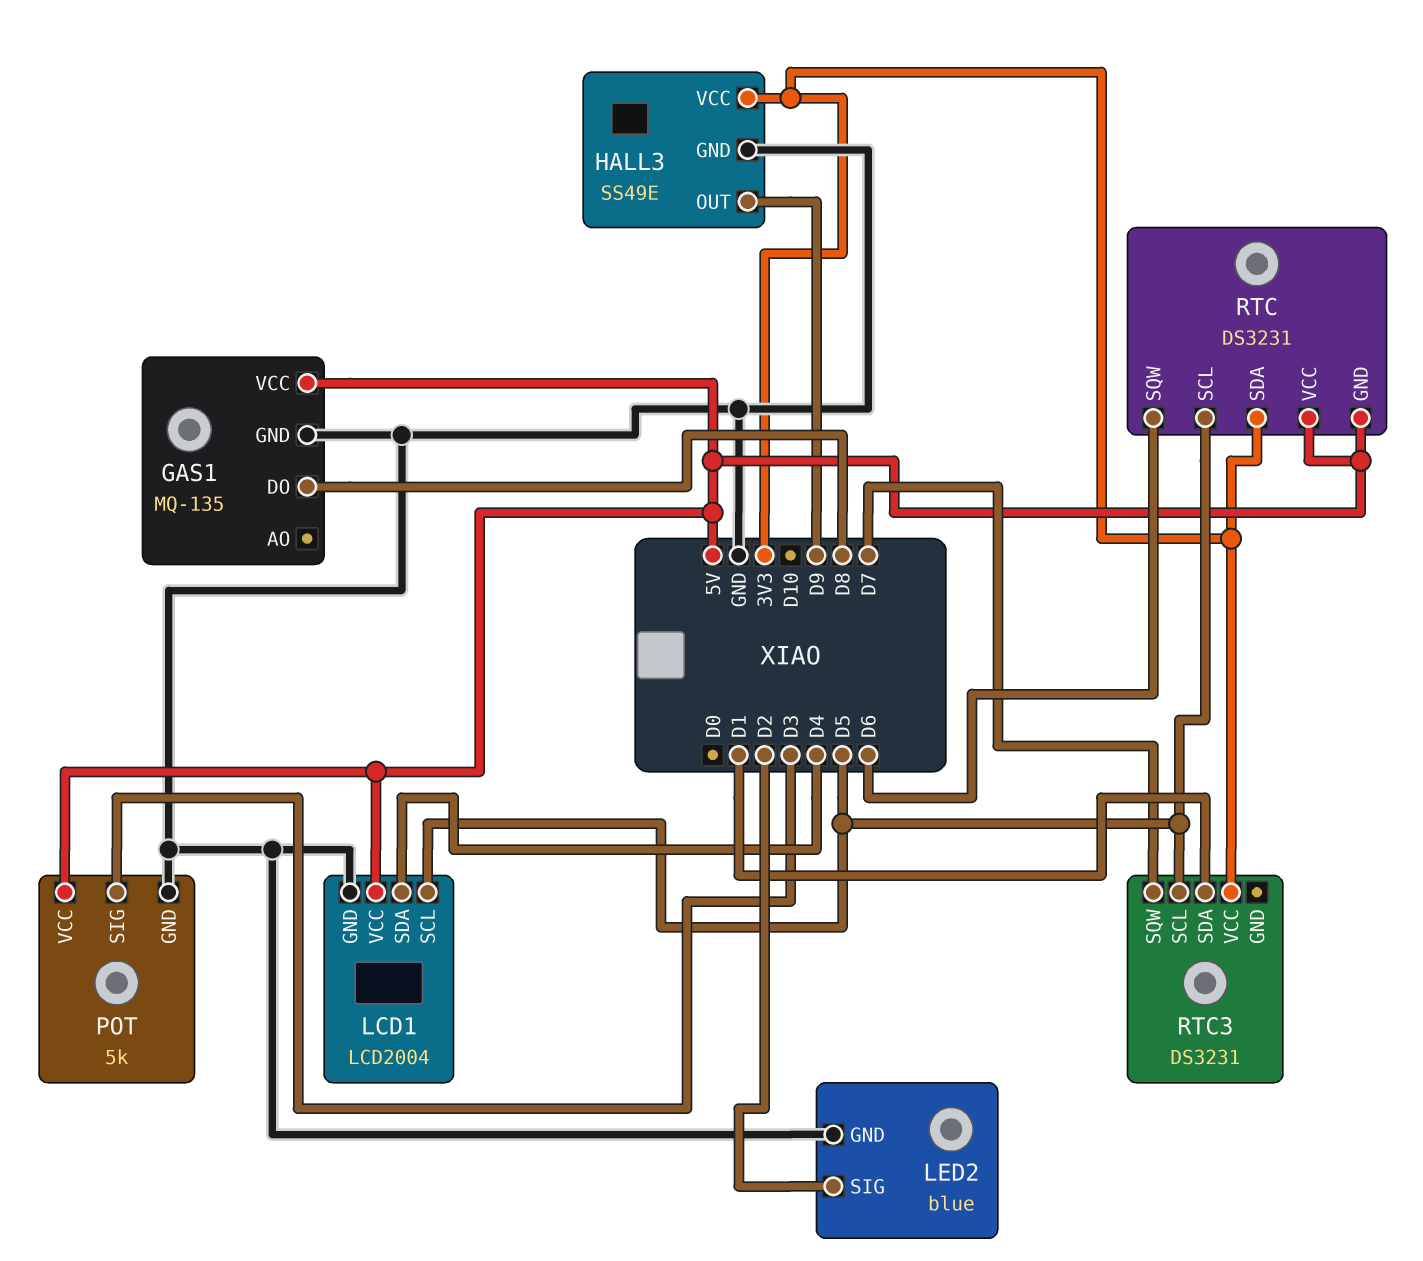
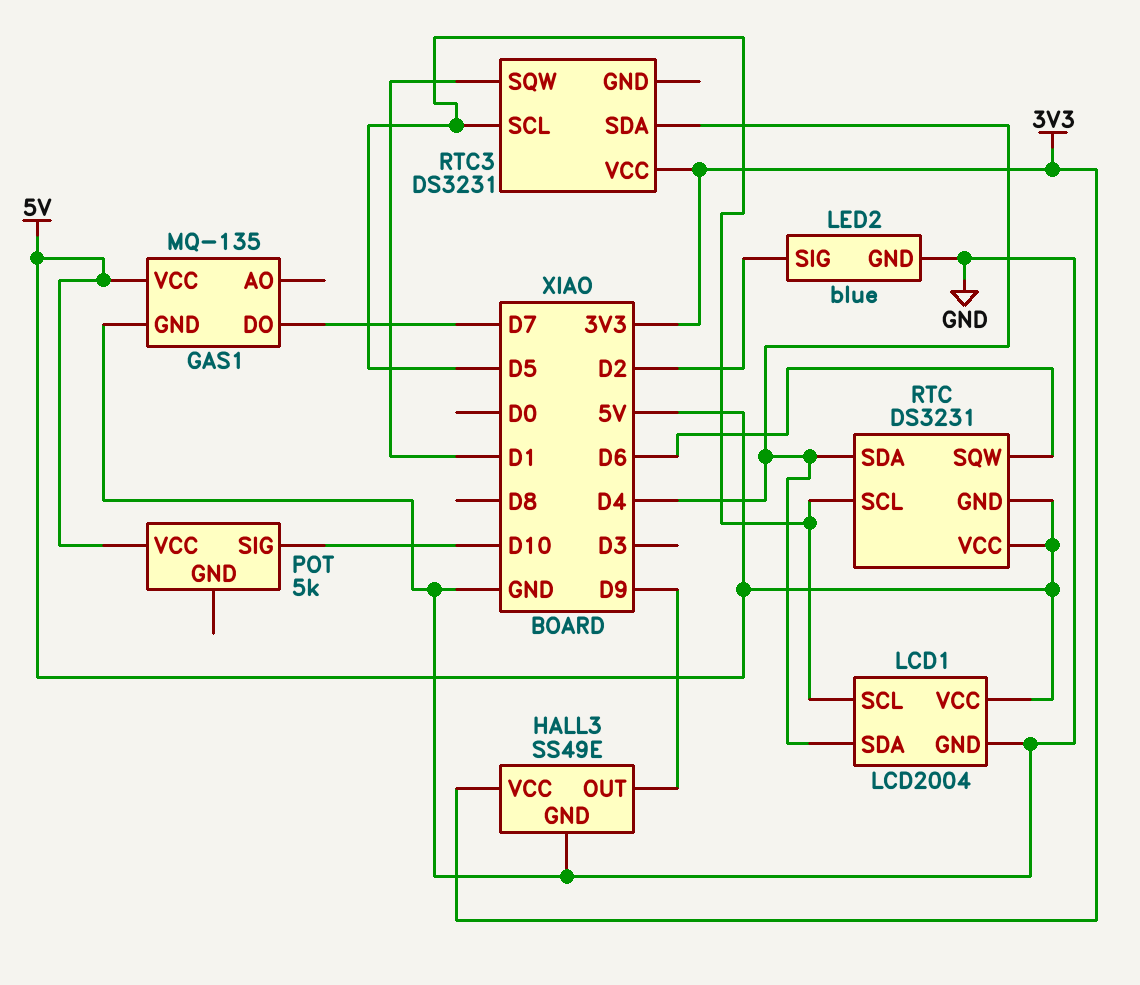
GAS1 pin DO: D8 -> D7
POT pin GND: GND -> none
POT pin SIG: D3 -> D10
RTC pin SDA: 3V3 -> D4
RTC3 pin SDA: D1 -> D4
RTC3 pin SQW: D7 -> D1

